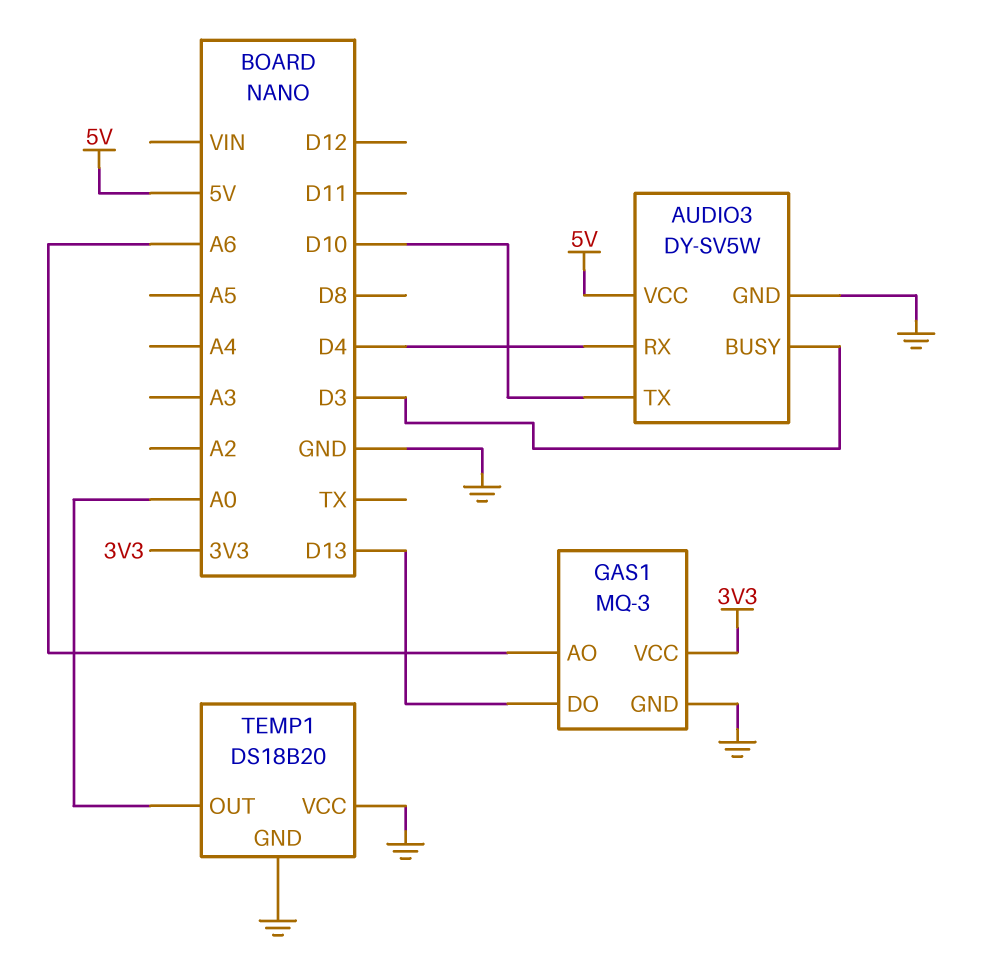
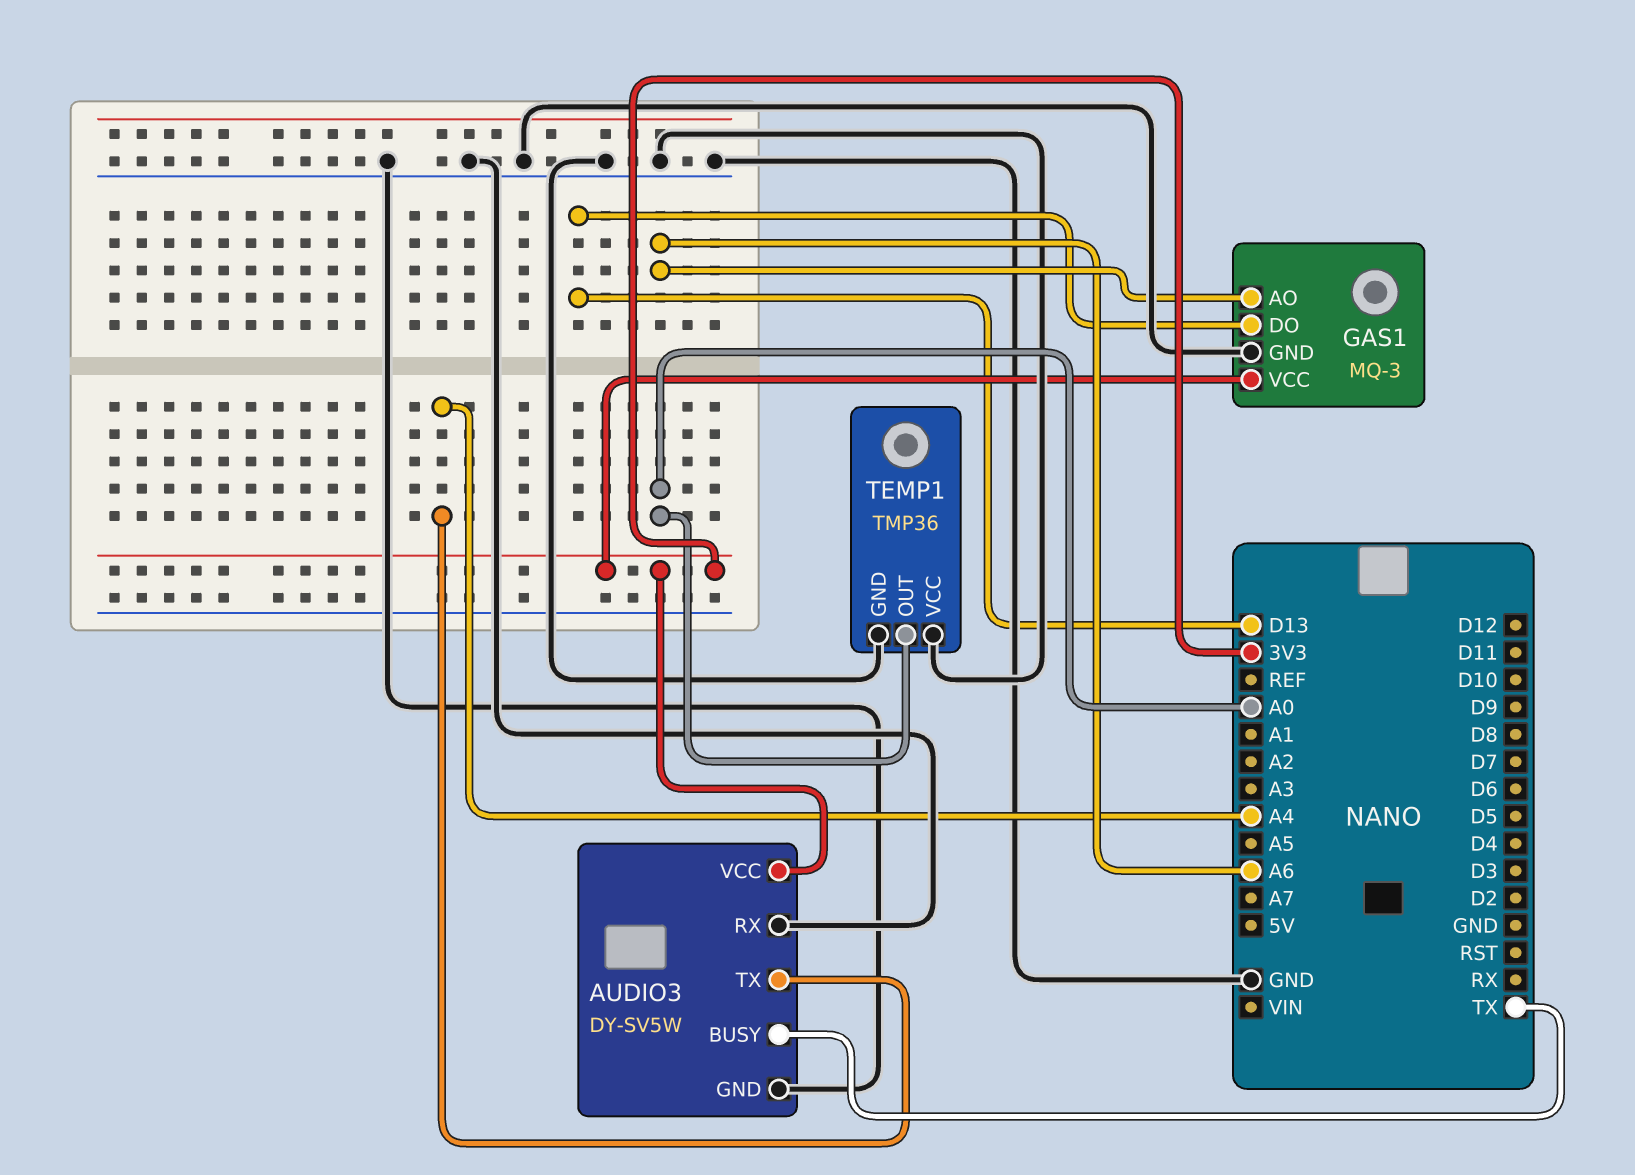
AUDIO3 pin BUSY: D3 -> TX
AUDIO3 pin RX: D4 -> GND
AUDIO3 pin TX: D10 -> A4
AUDIO3 pin VCC: 5V -> 3V3
TEMP1: DS18B20 -> TMP36

